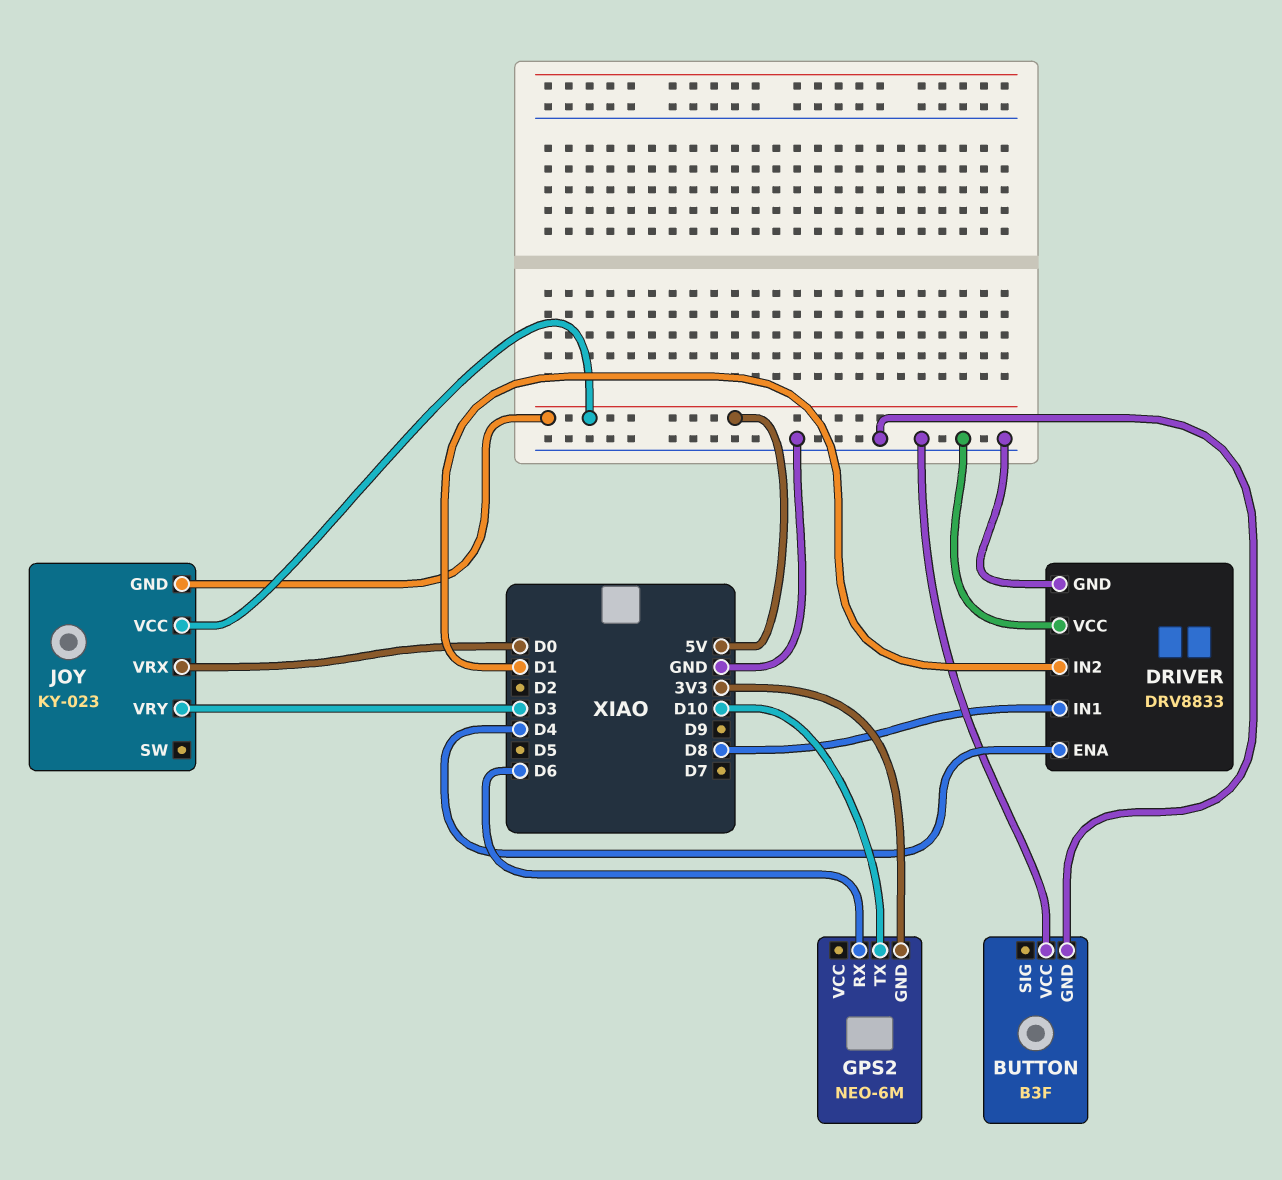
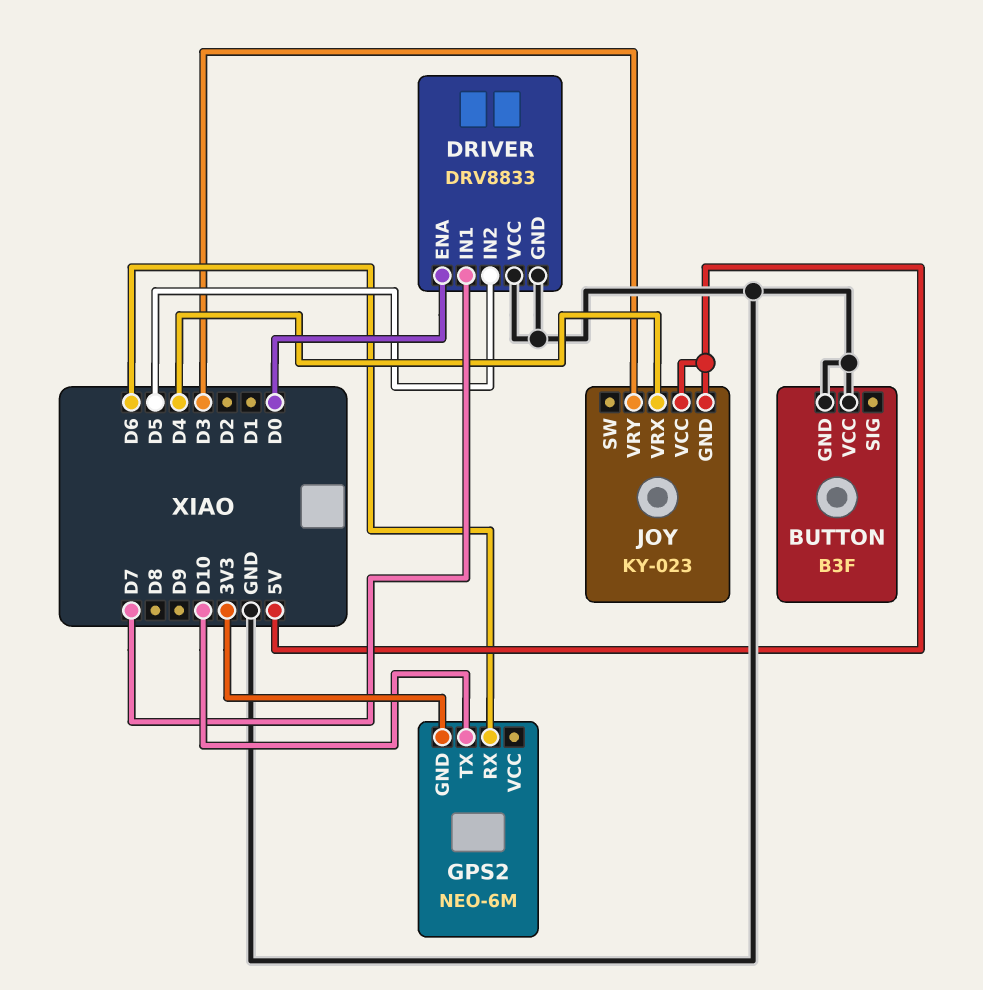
DRIVER pin ENA: D4 -> D0
DRIVER pin IN1: D8 -> D7
DRIVER pin IN2: D1 -> D5
JOY pin VRX: D0 -> D4

